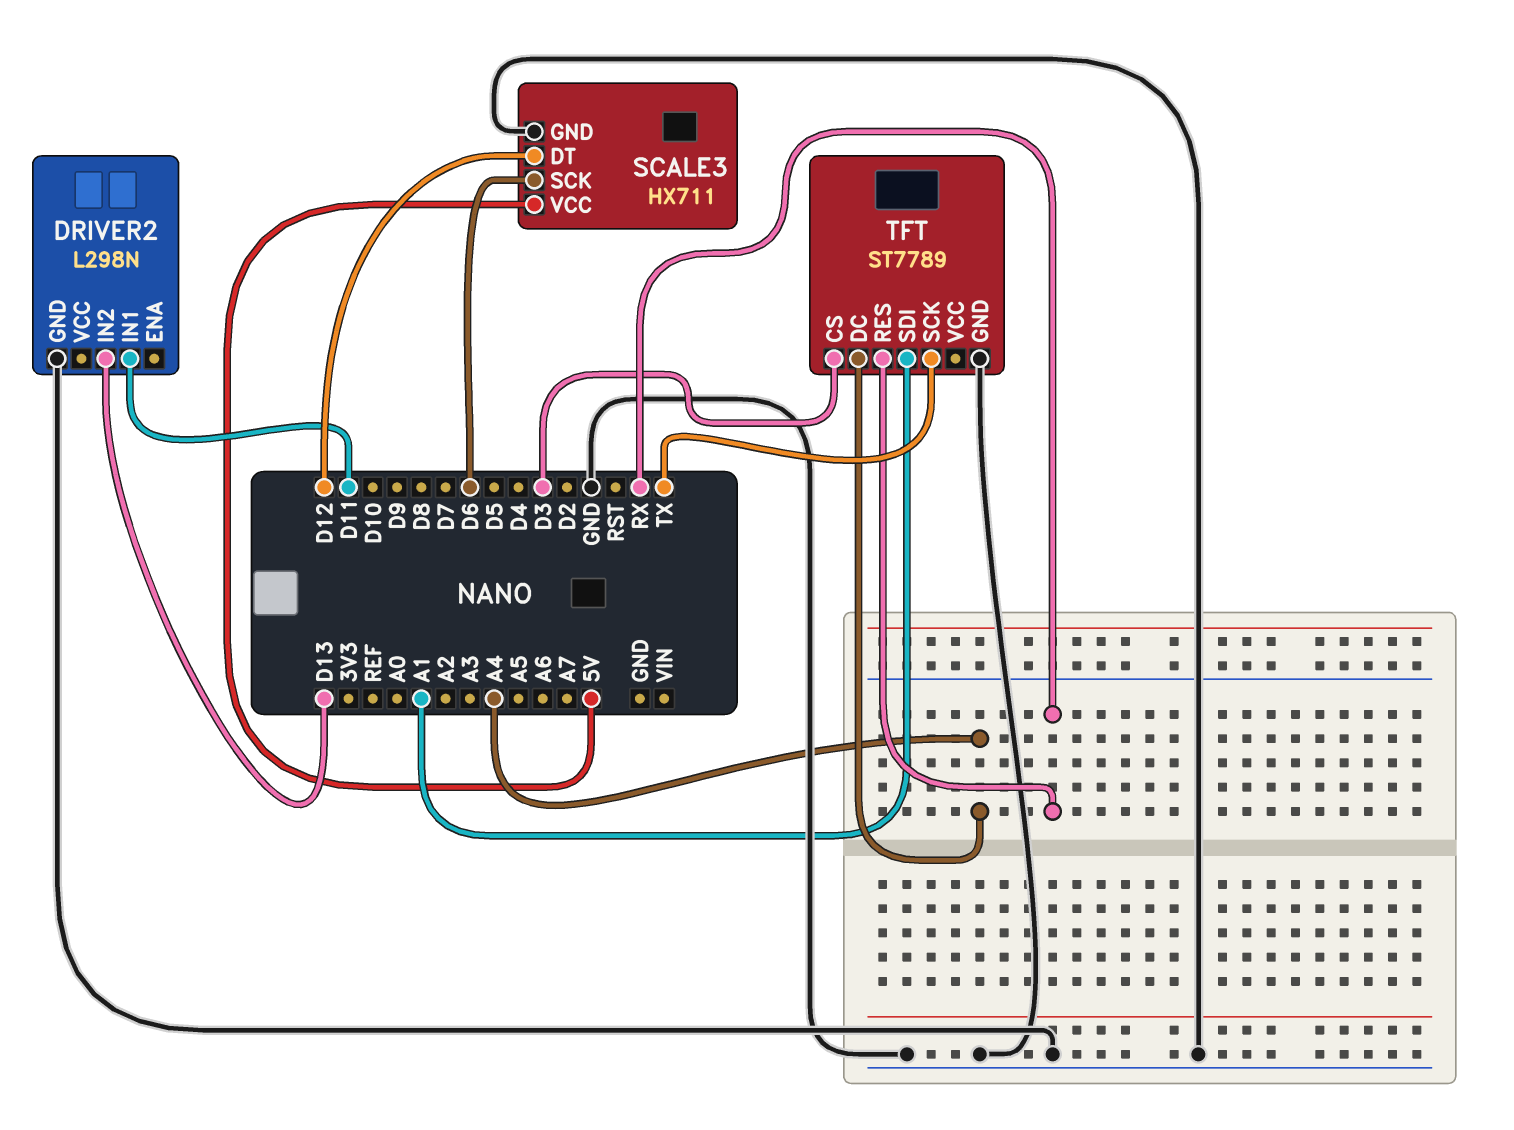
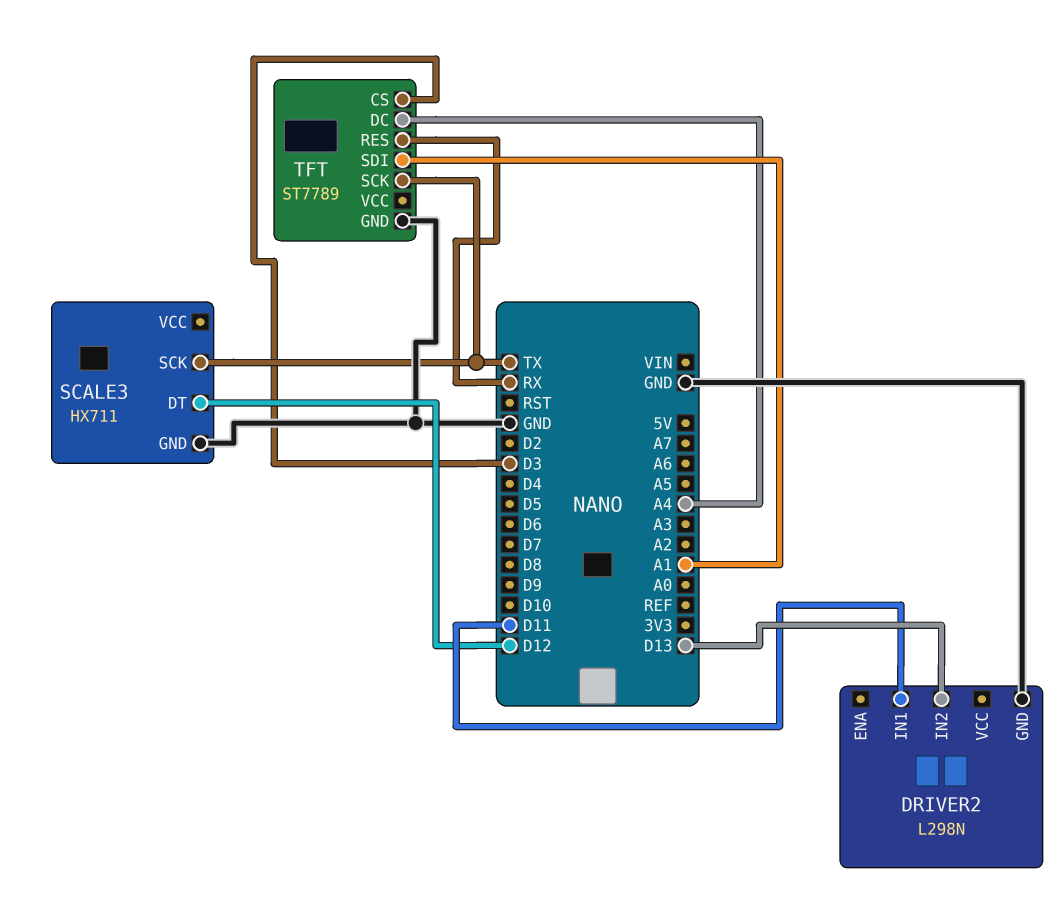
SCALE3 pin SCK: D6 -> TX
SCALE3 pin VCC: 5V -> none

